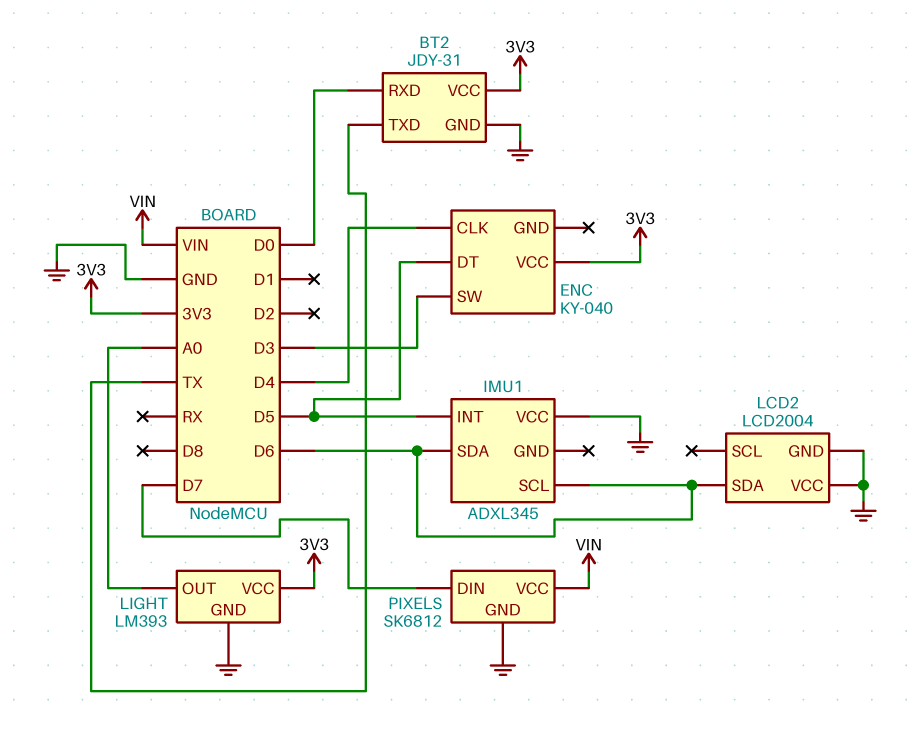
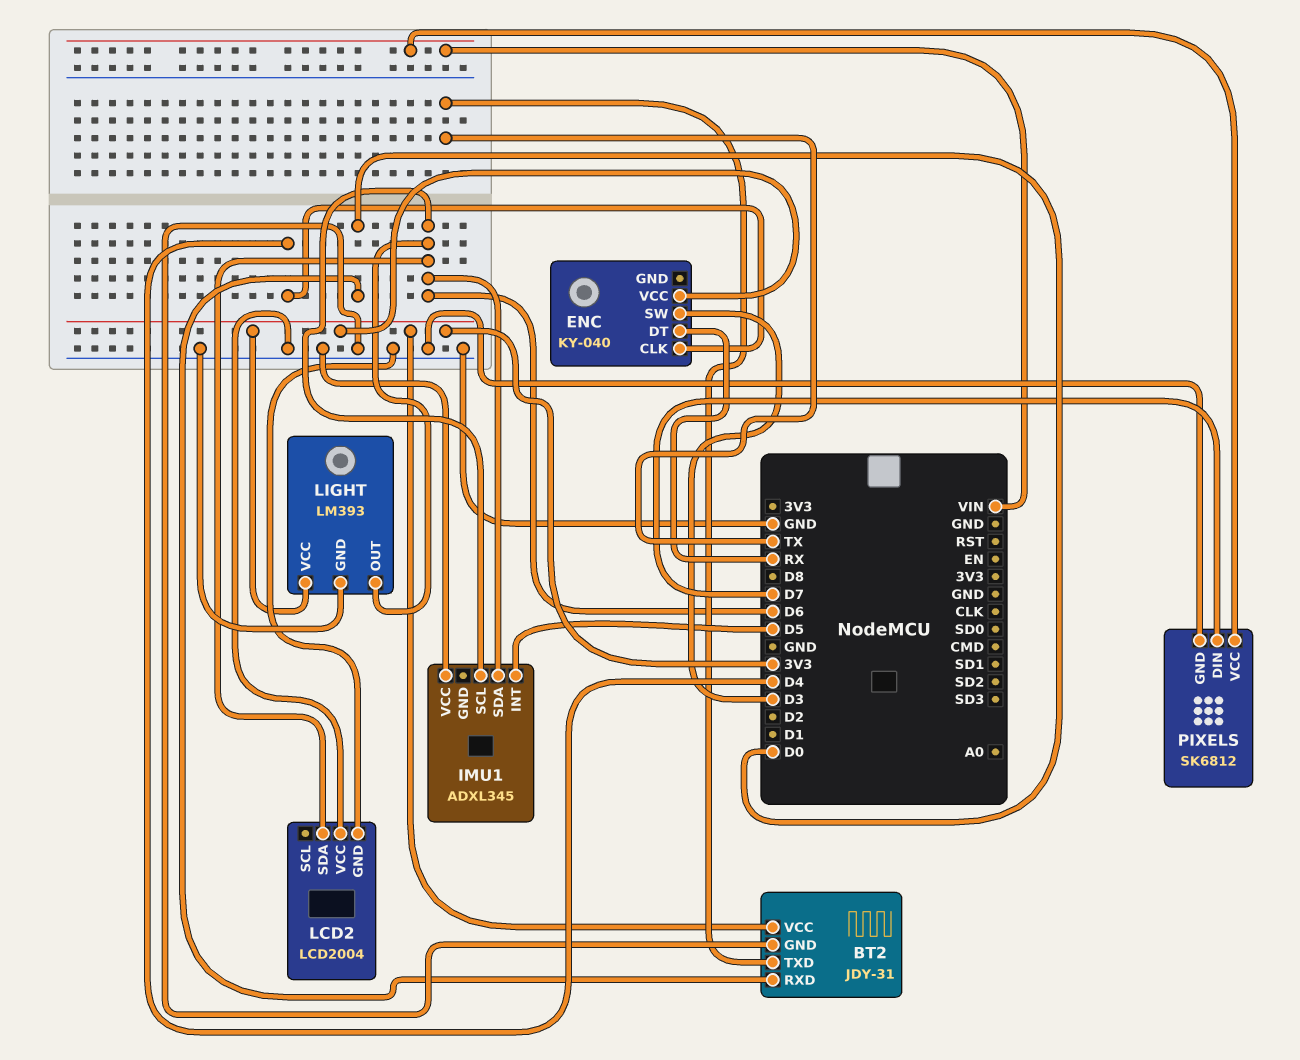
ENC pin DT: D5 -> RX
LIGHT pin OUT: A0 -> D6

